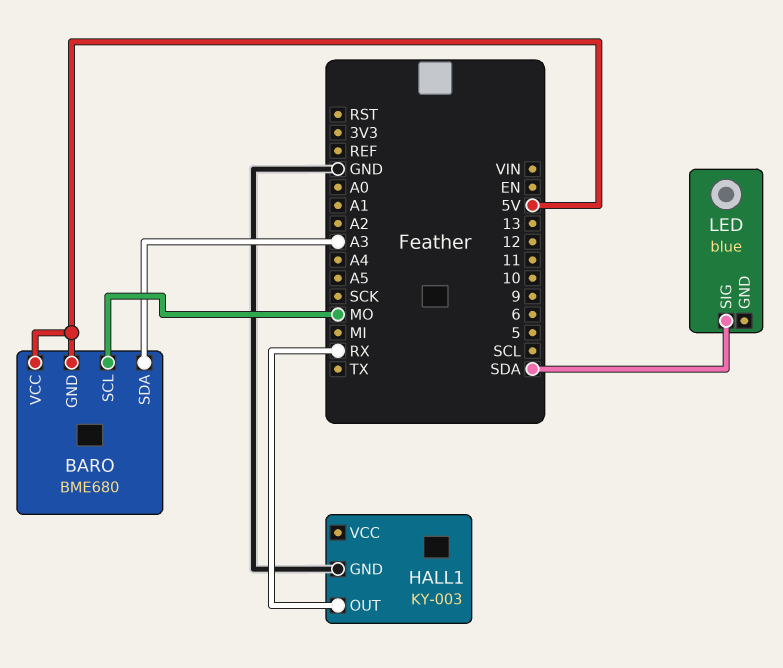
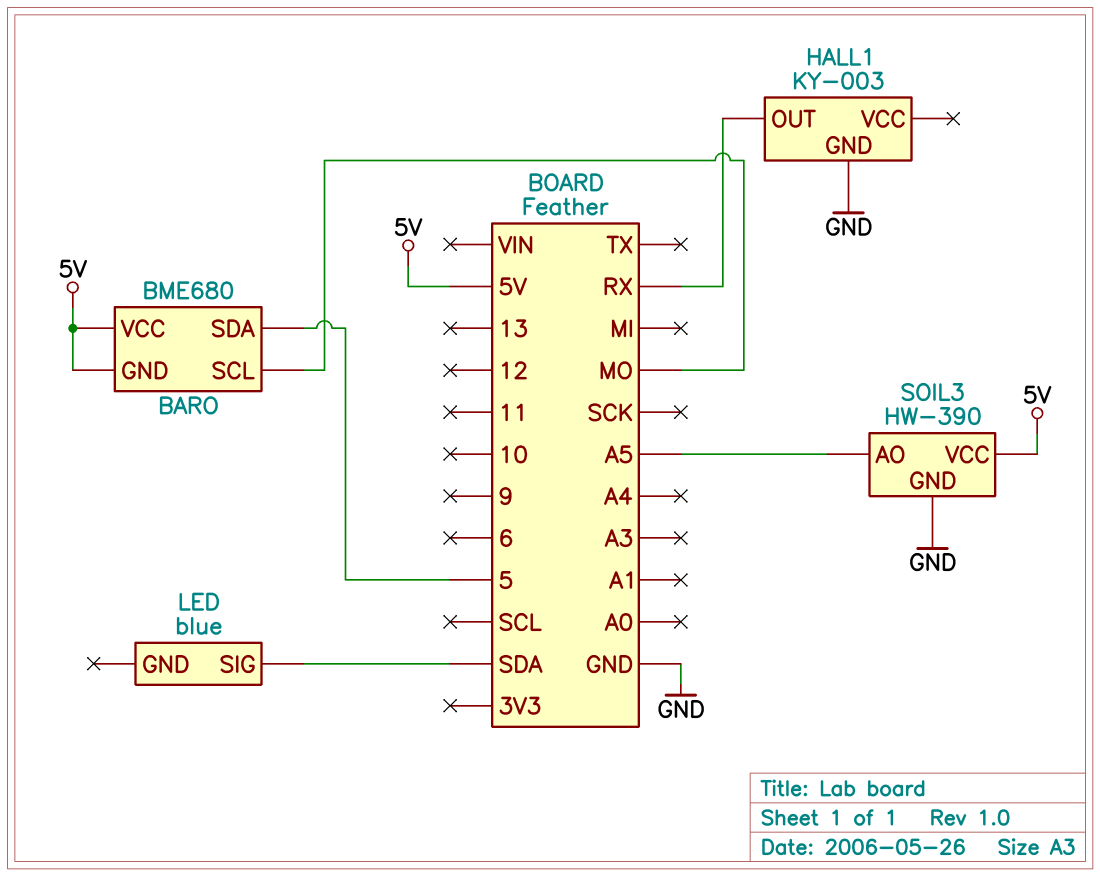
BARO pin SDA: A3 -> 5
SOIL3: none -> HW-390
SOIL3 pin AO: none -> A5
SOIL3 pin GND: none -> GND
SOIL3 pin VCC: none -> 5V

